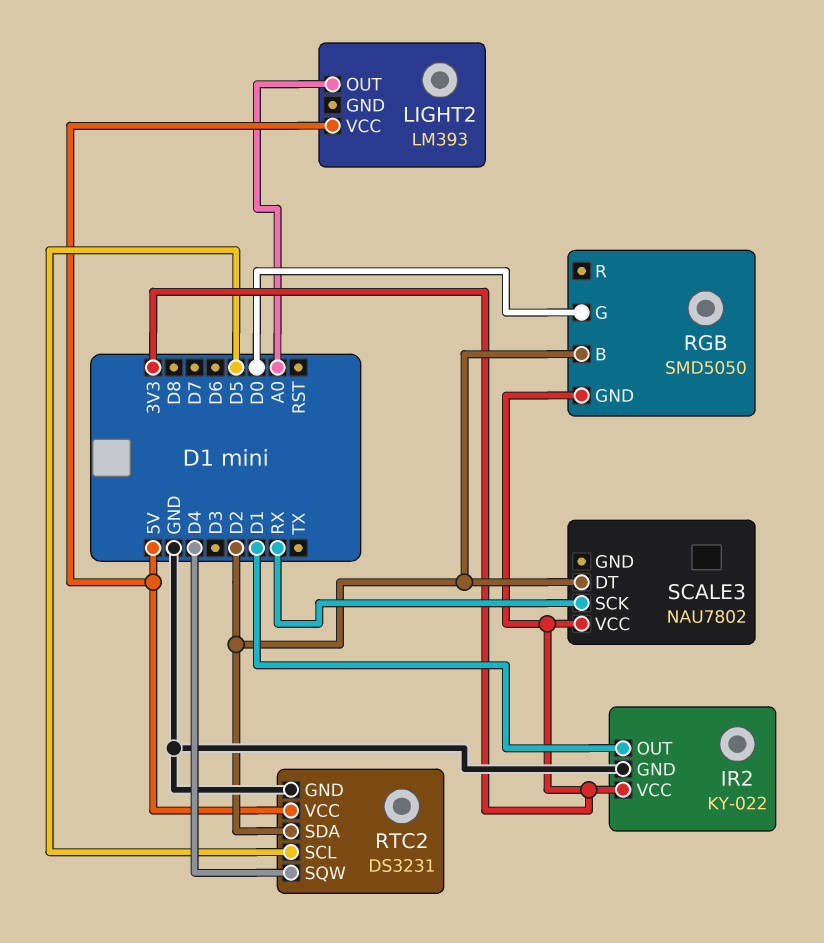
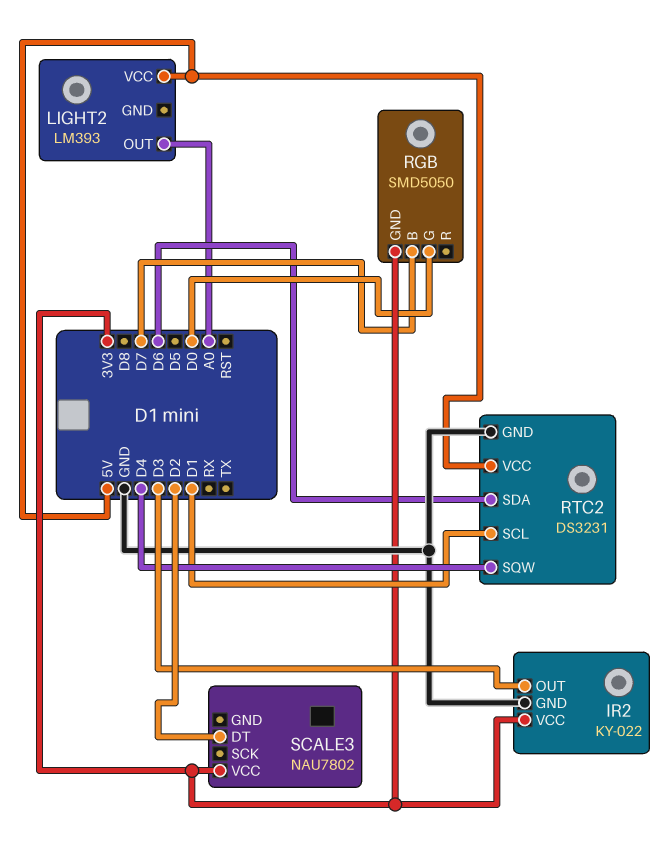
IR2 pin OUT: D1 -> D3
RGB pin B: D2 -> D7
RTC2 pin SCL: D5 -> D1
RTC2 pin SDA: D2 -> D6
SCALE3 pin SCK: RX -> none

